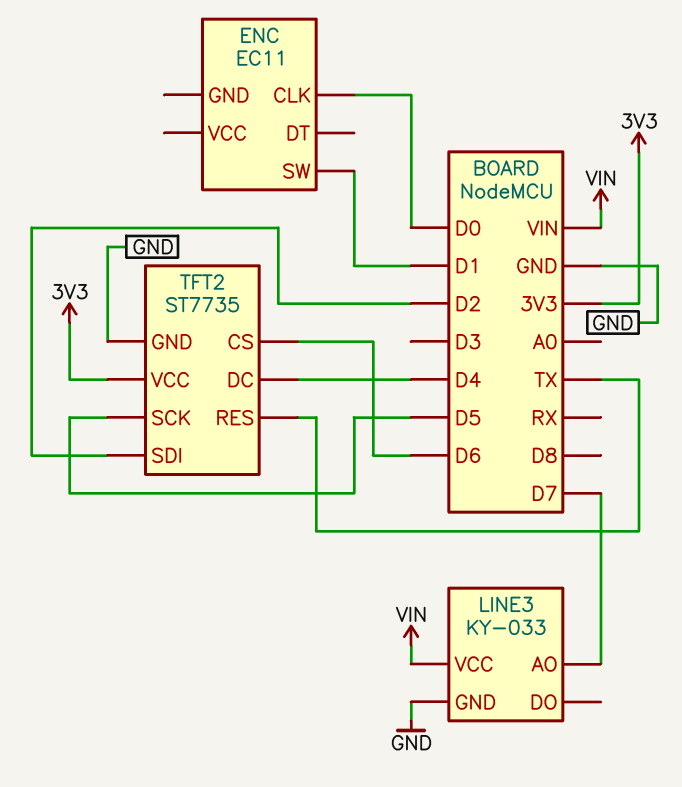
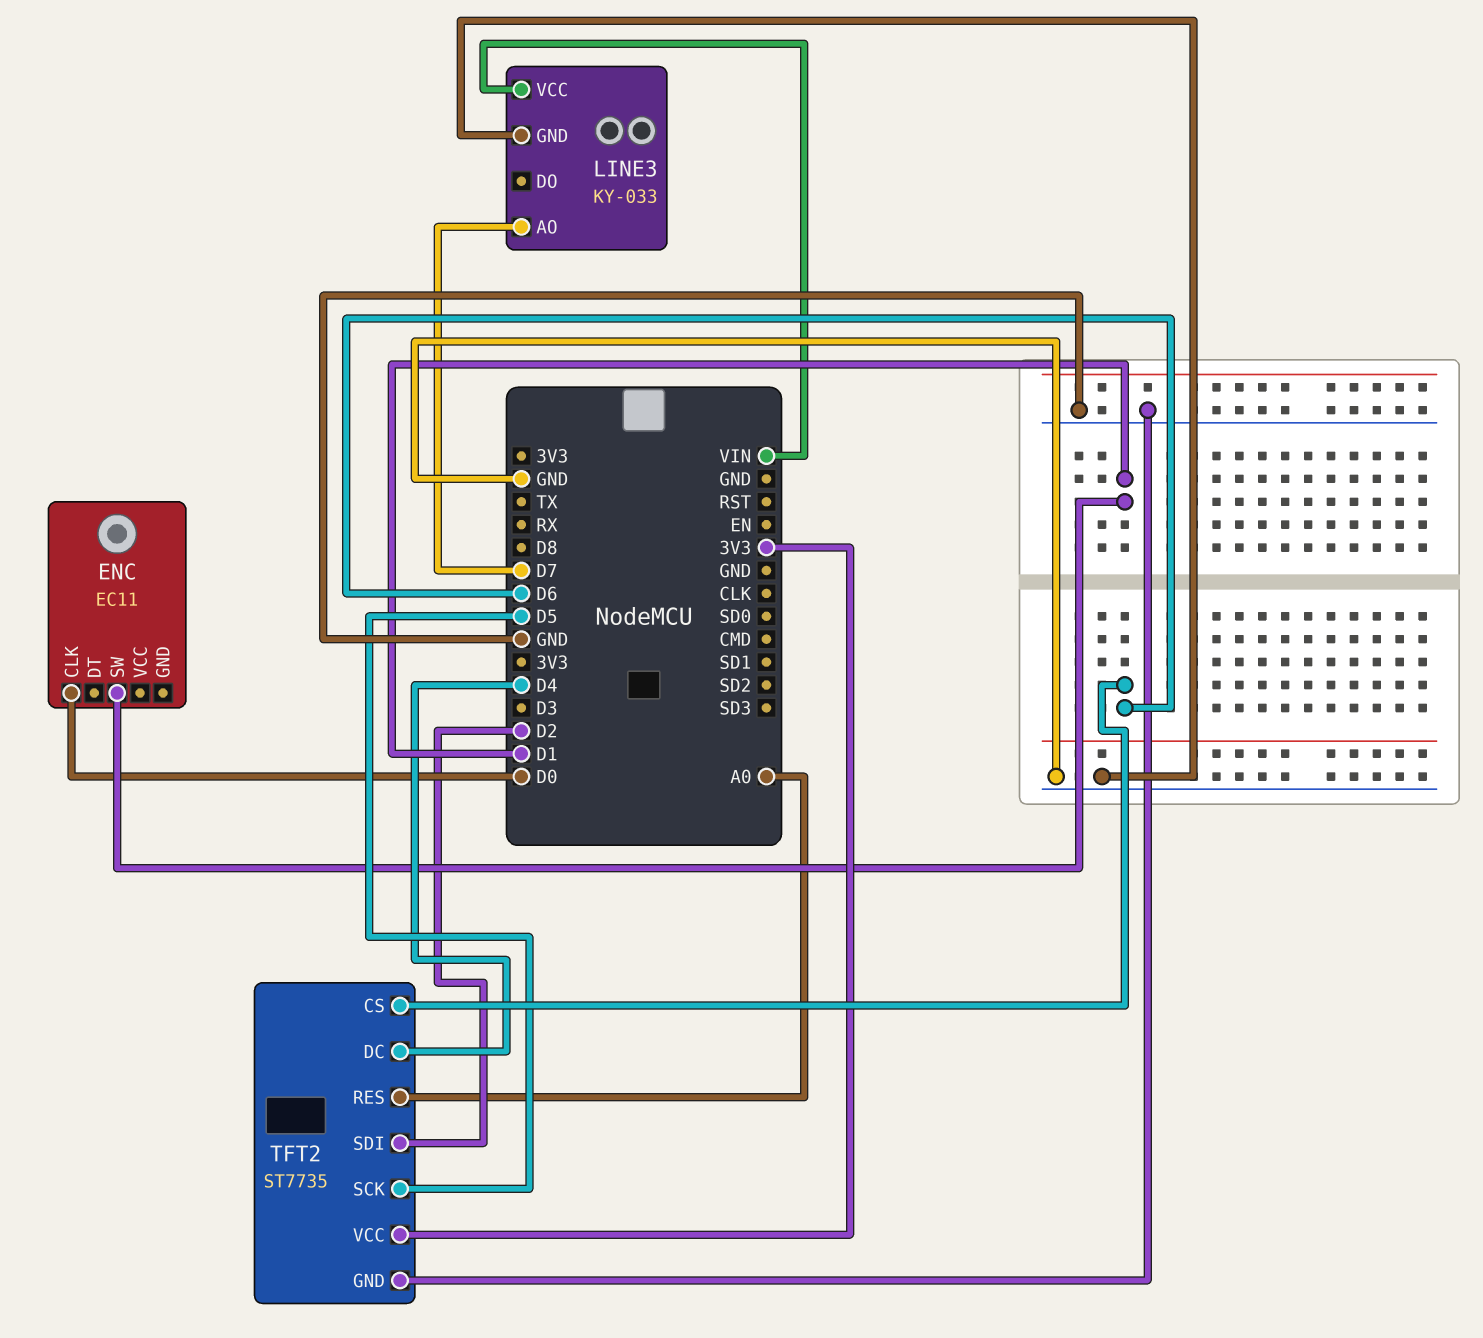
TFT2 pin RES: TX -> A0

